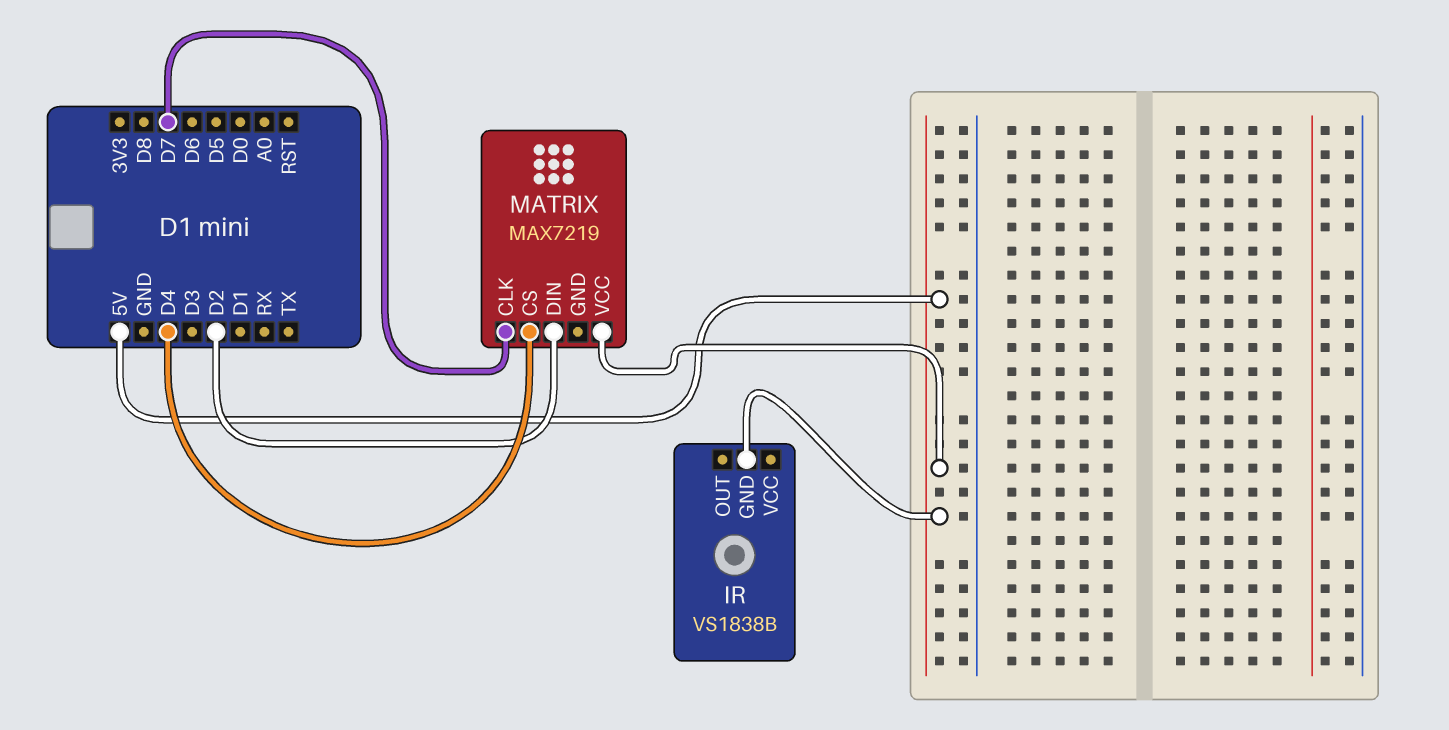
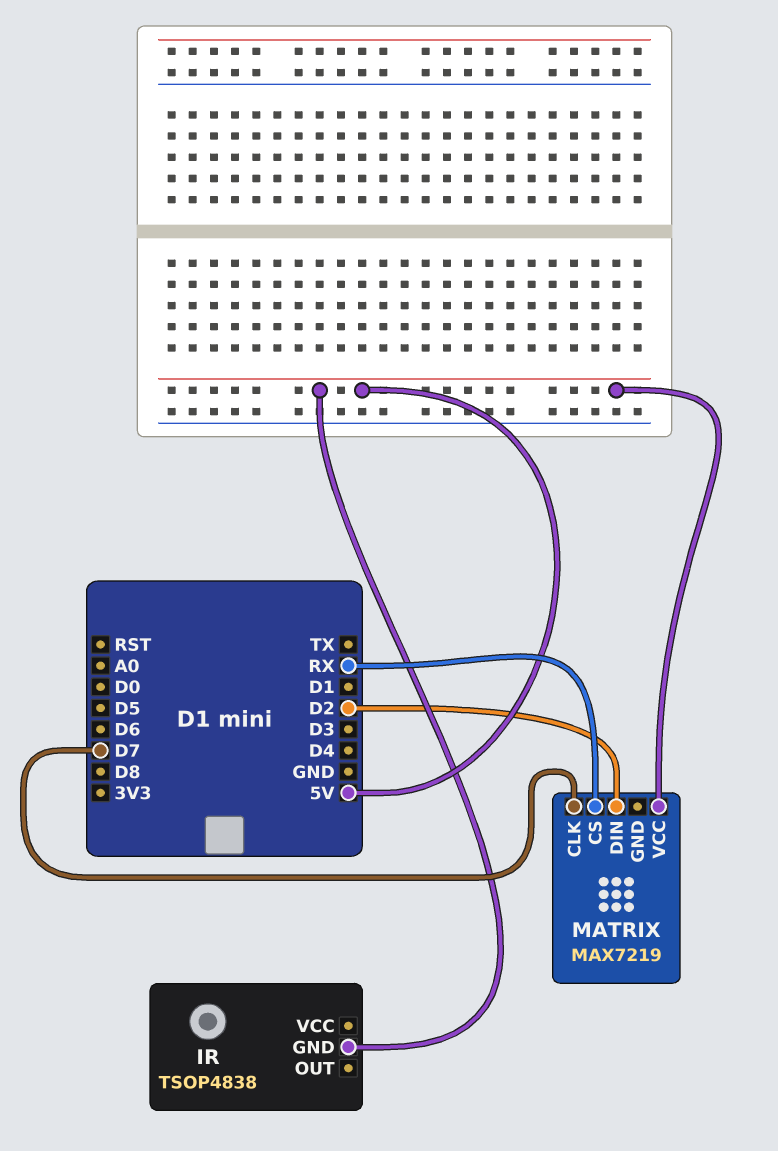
IR: VS1838B -> TSOP4838
MATRIX pin CS: D4 -> RX

